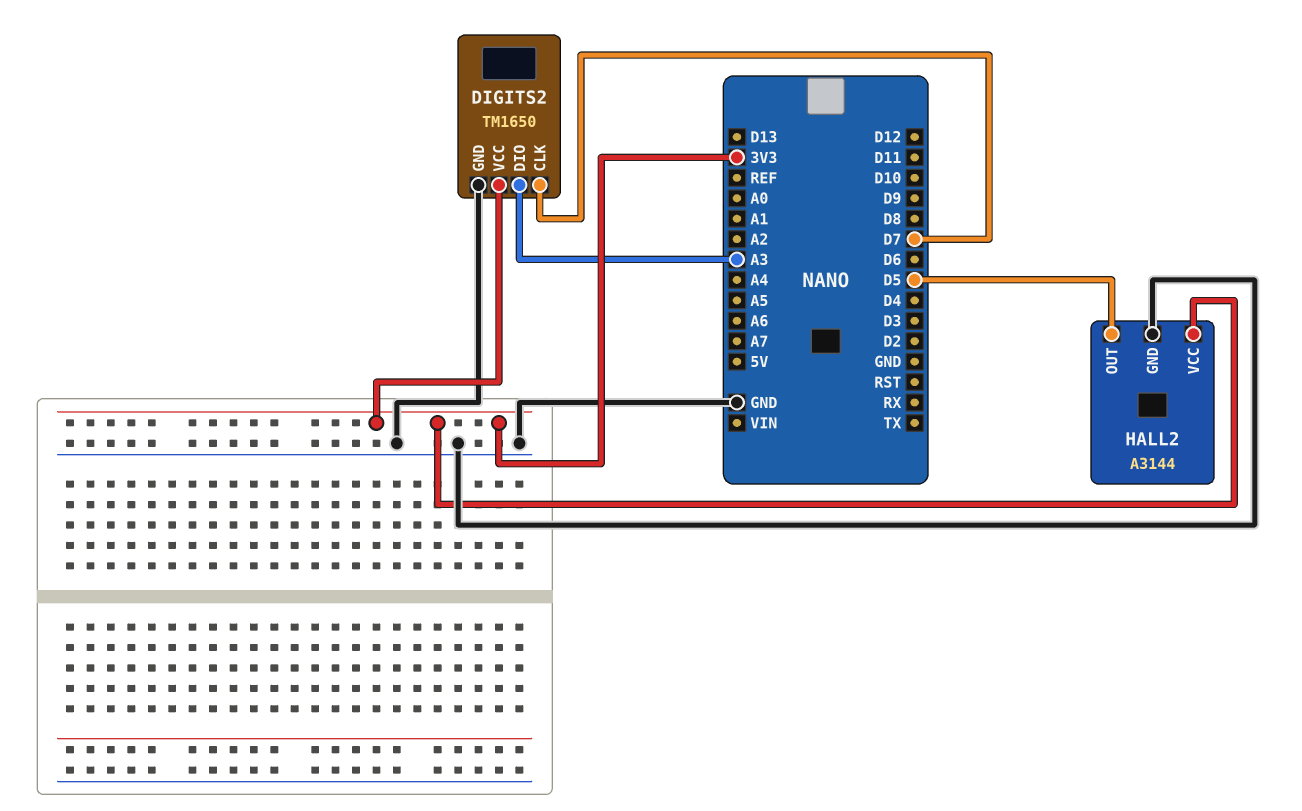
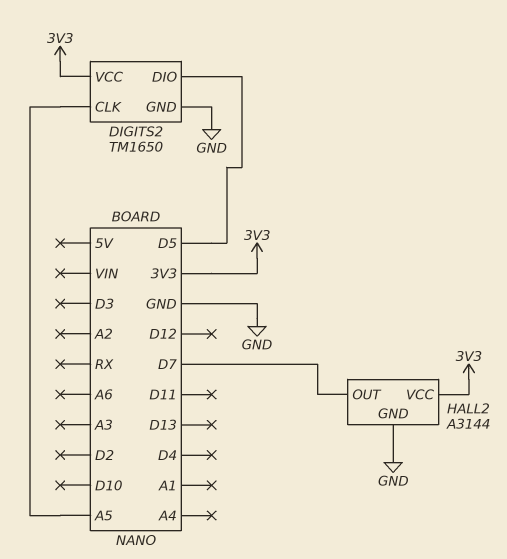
DIGITS2 pin CLK: D7 -> A5
DIGITS2 pin DIO: A3 -> D5
HALL2 pin OUT: D5 -> D7

